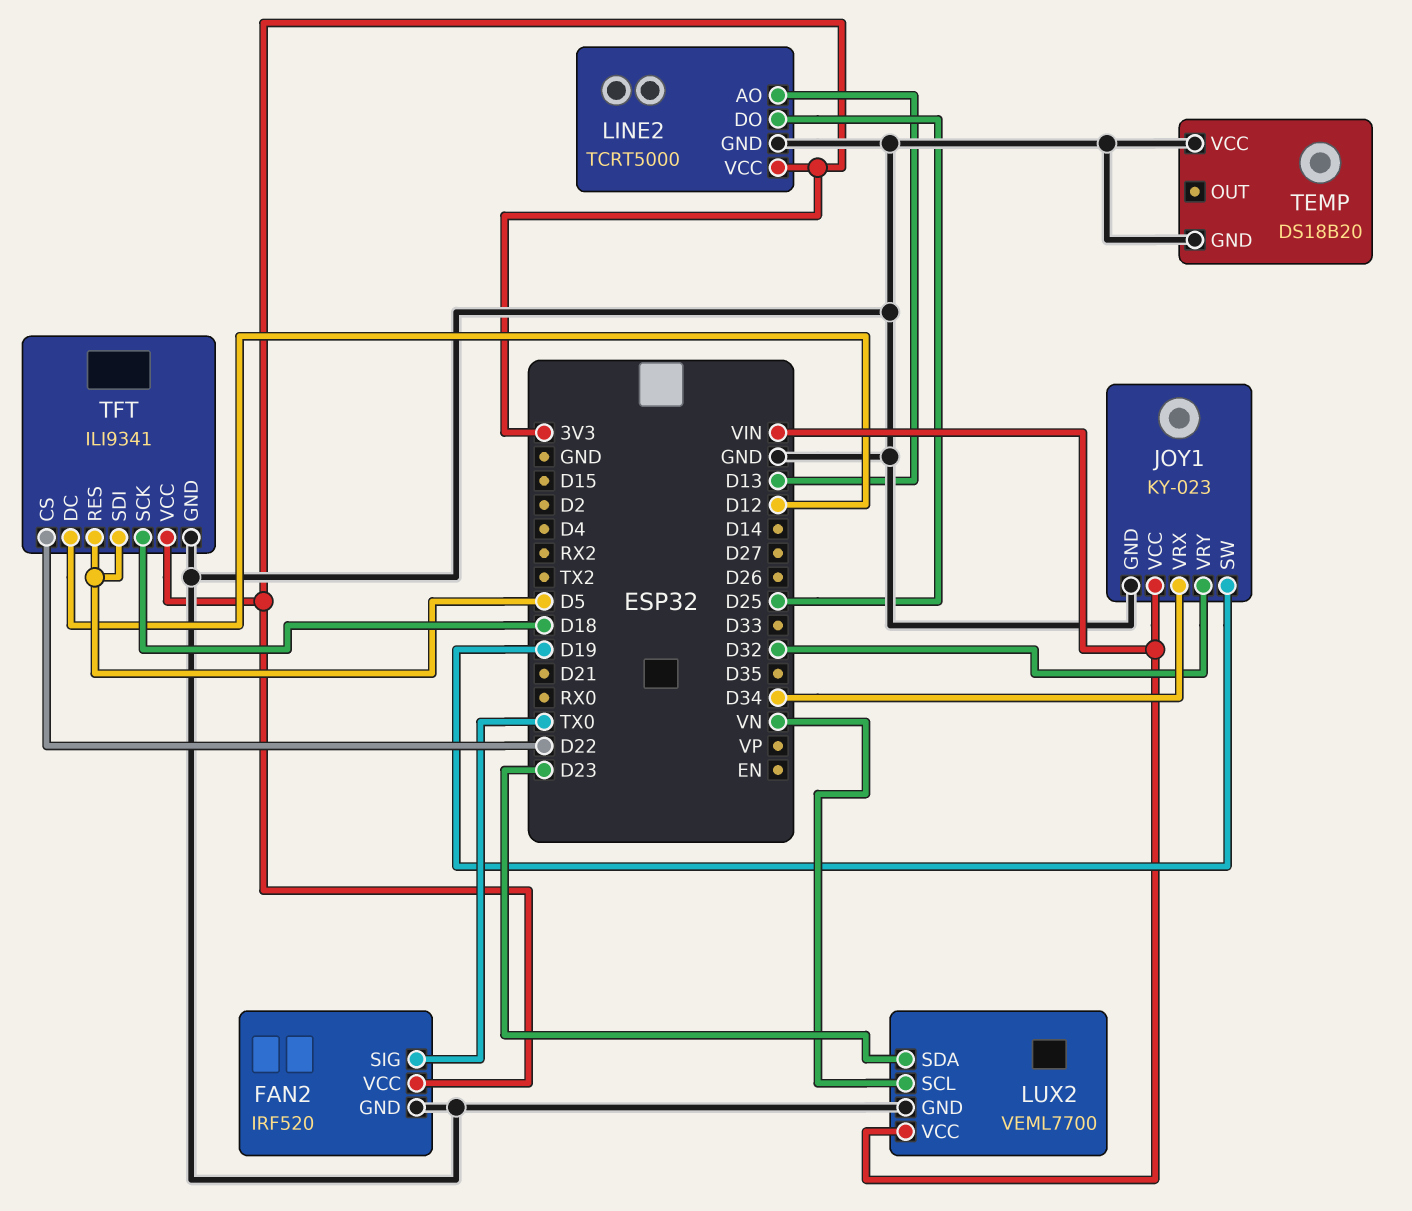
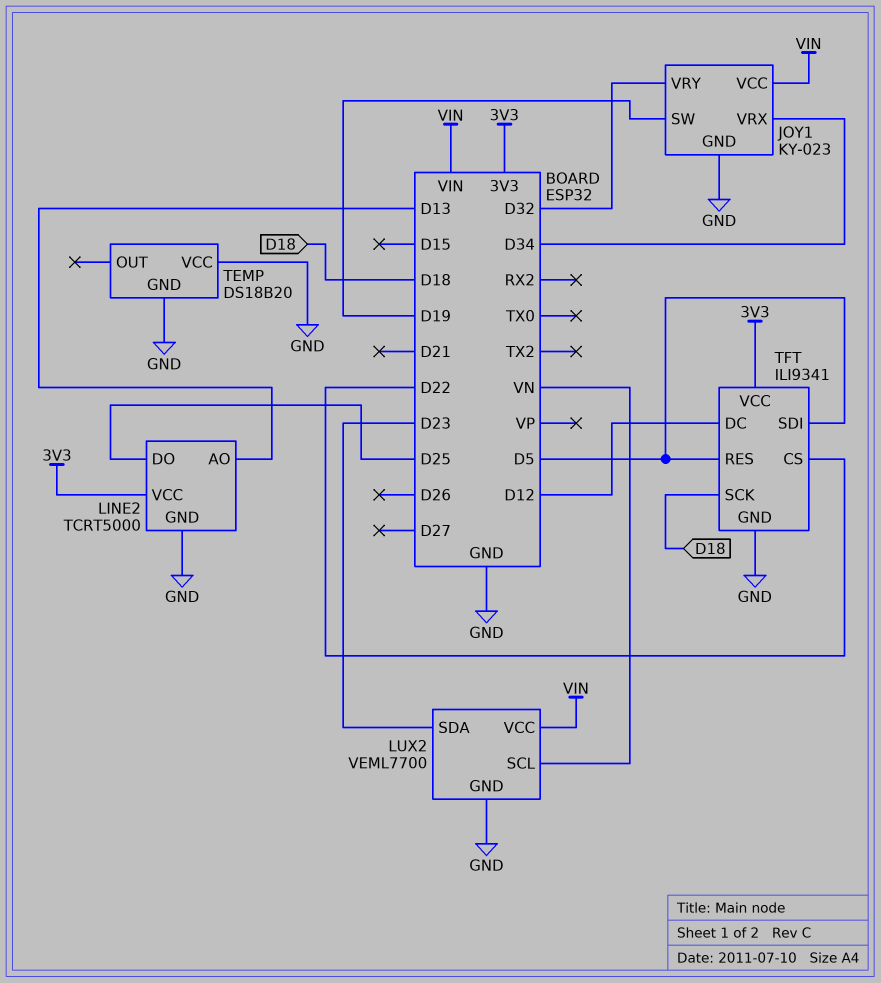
FAN2: IRF520 -> none
FAN2 pin GND: GND -> none
FAN2 pin SIG: TX0 -> none
FAN2 pin VCC: 3V3 -> none

